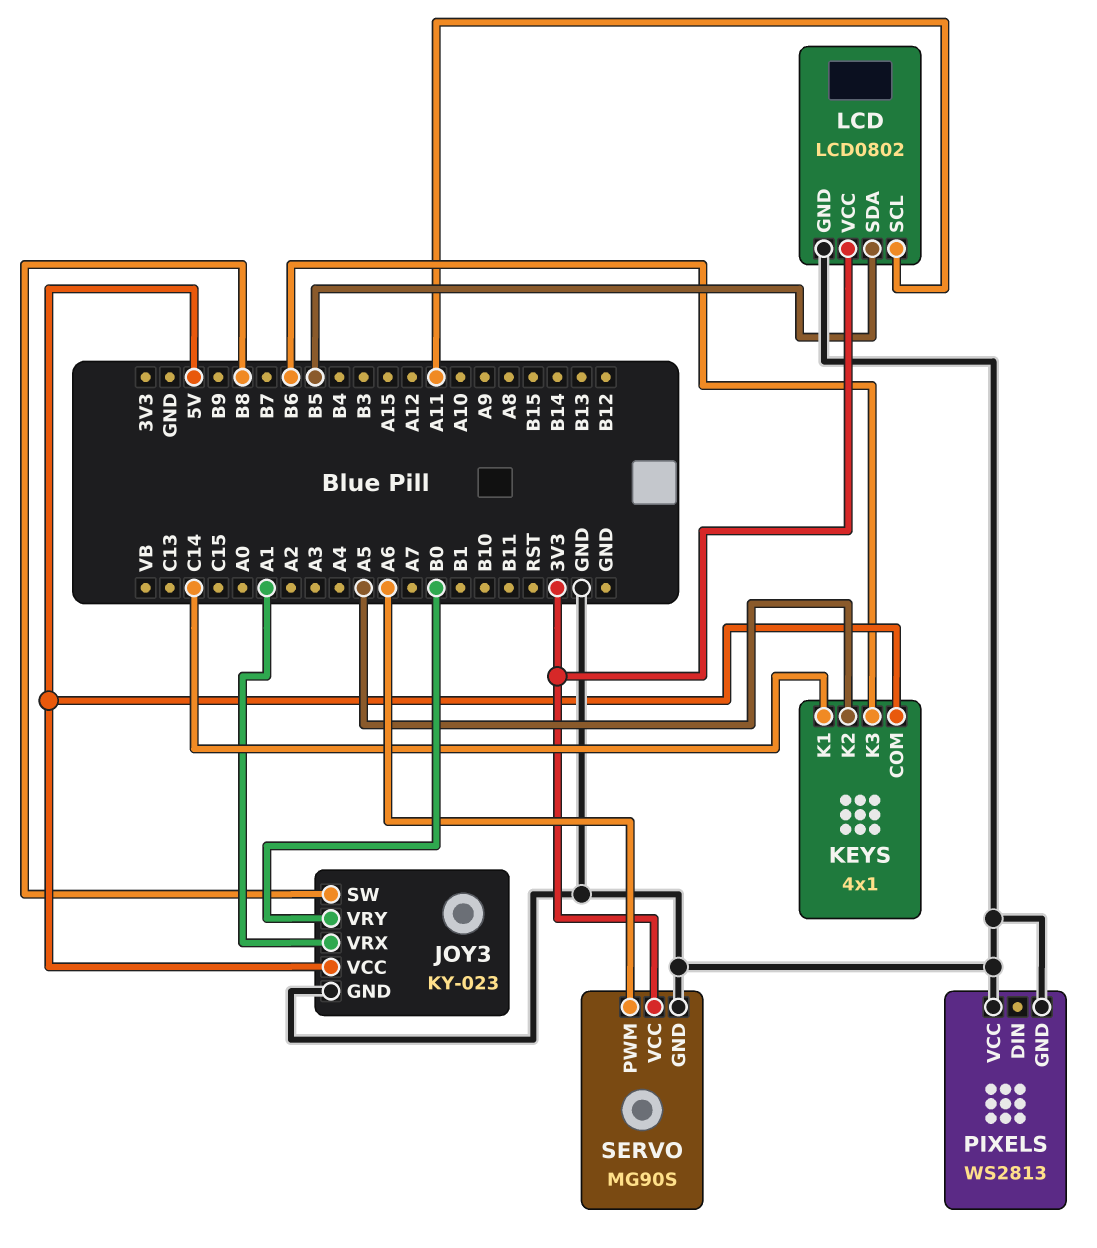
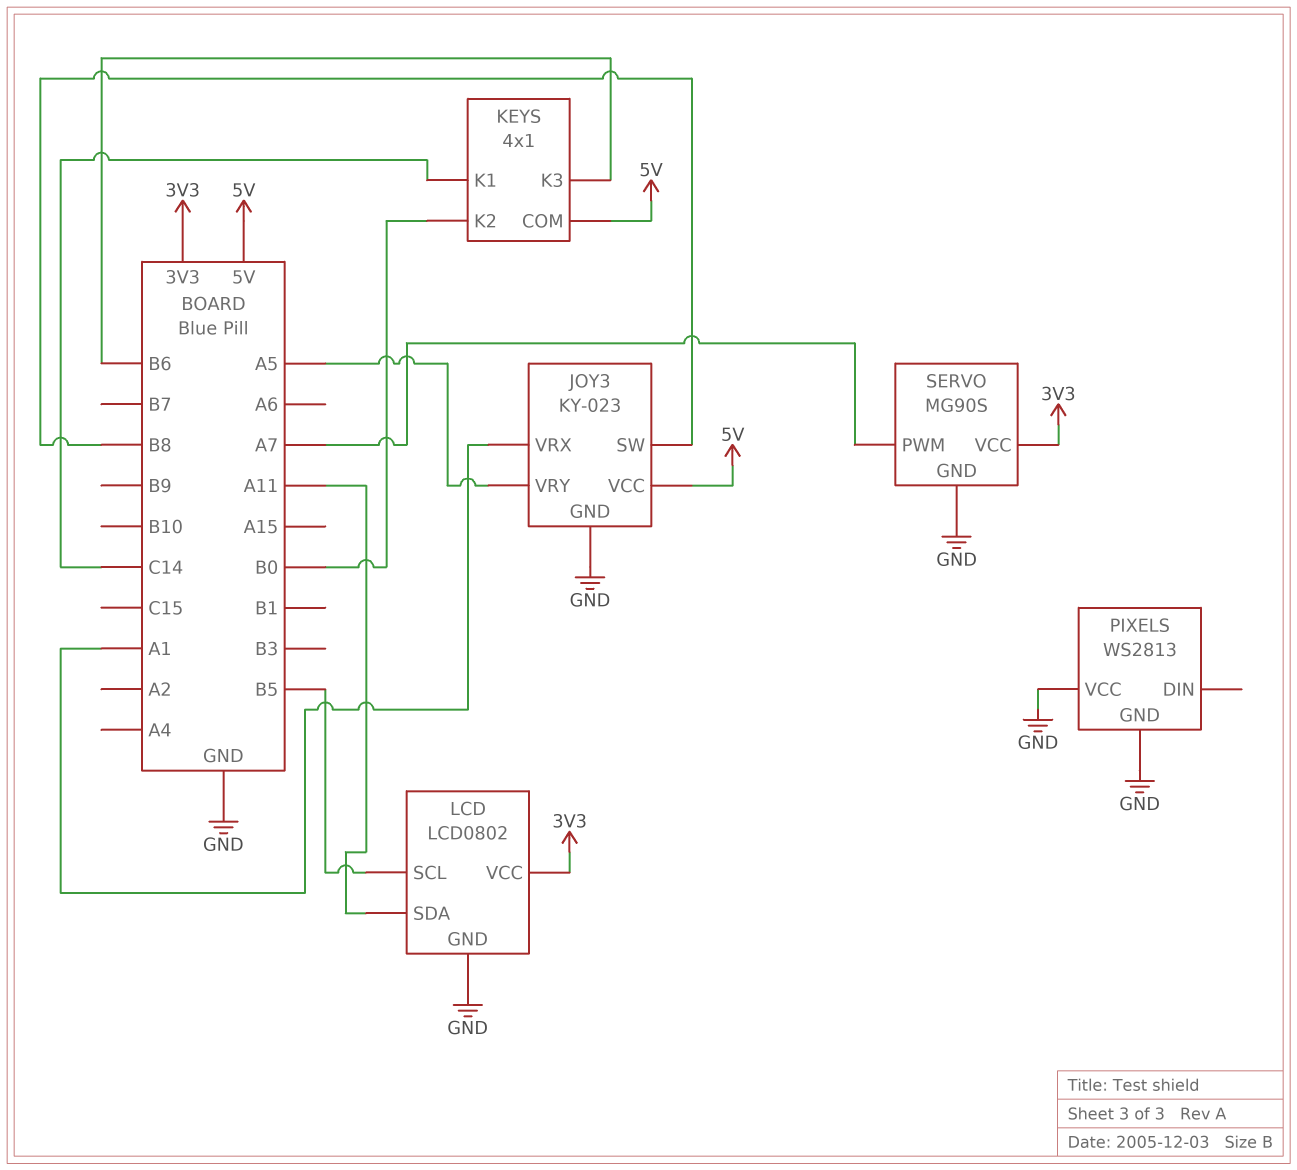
JOY3 pin VRY: B0 -> A5
KEYS pin K2: A5 -> B0
LCD pin SCL: A11 -> B5
LCD pin SDA: B5 -> A11
SERVO pin PWM: A6 -> A7

